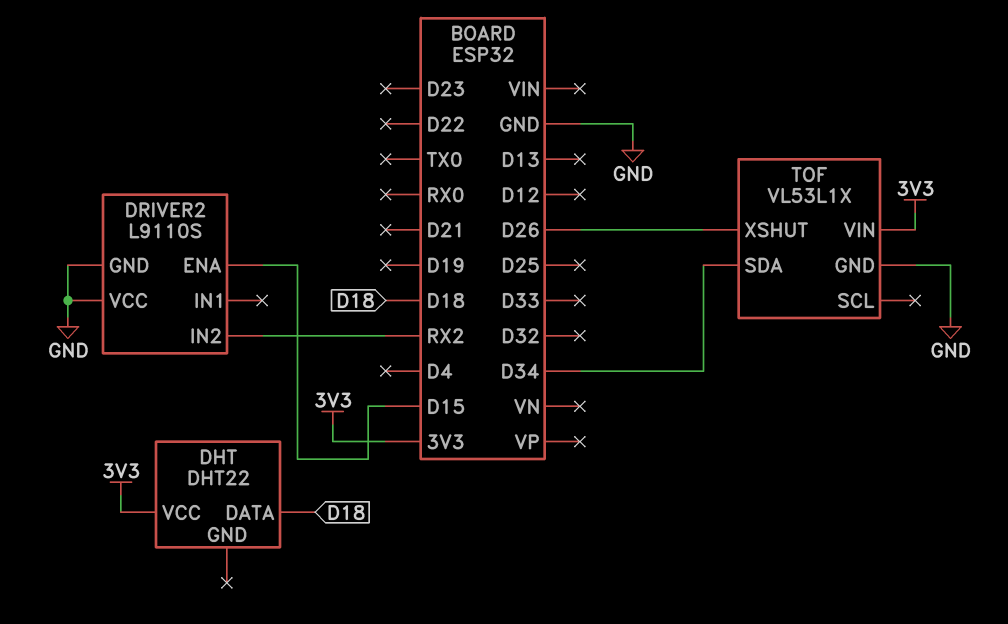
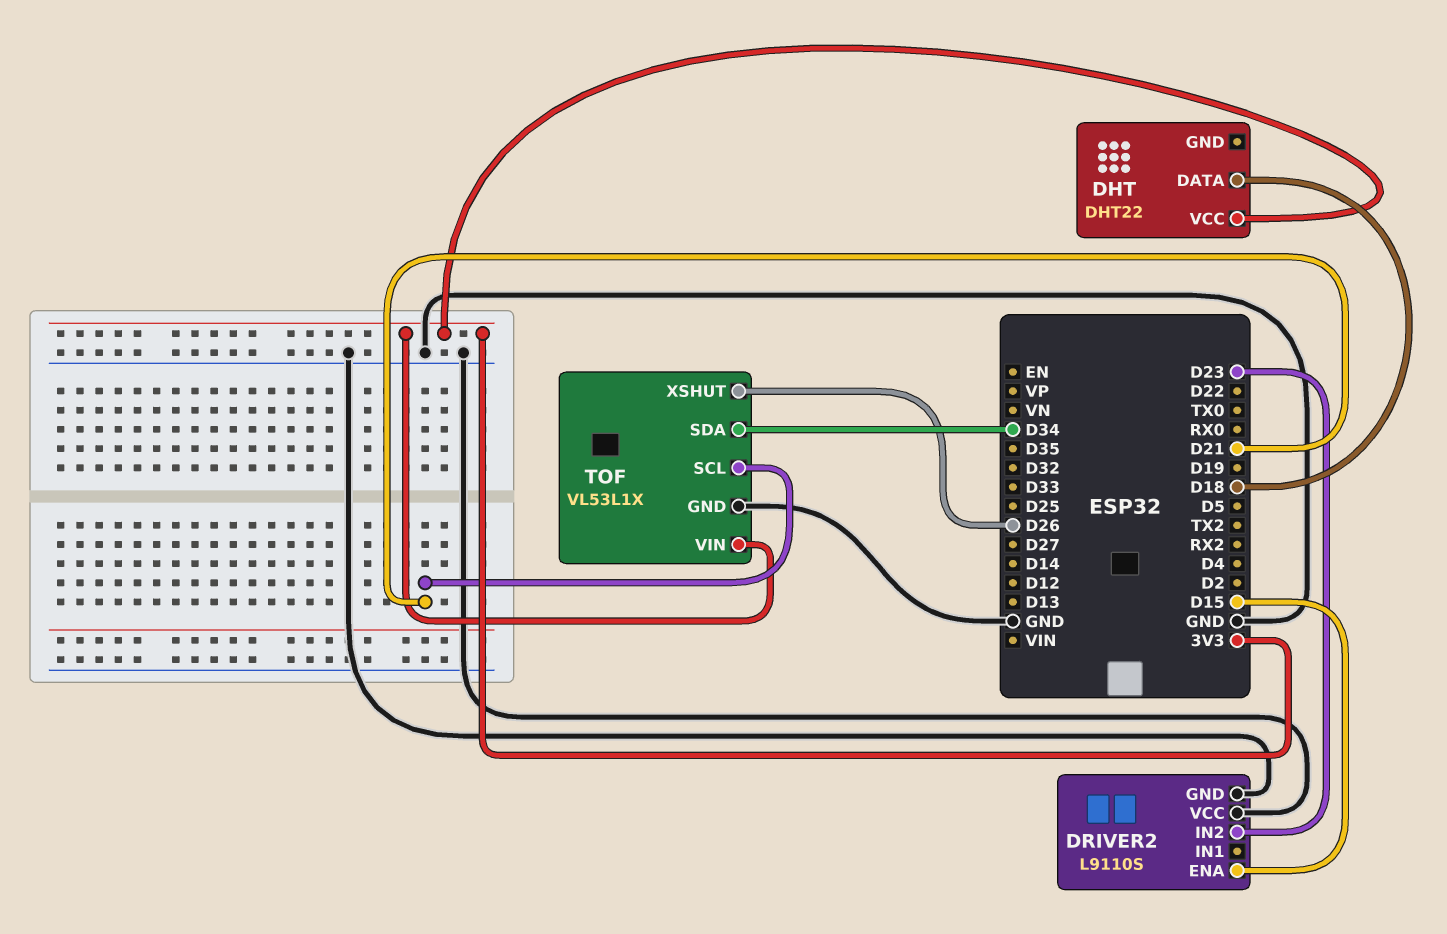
DRIVER2 pin IN2: RX2 -> D23
TOF pin SCL: none -> D21

